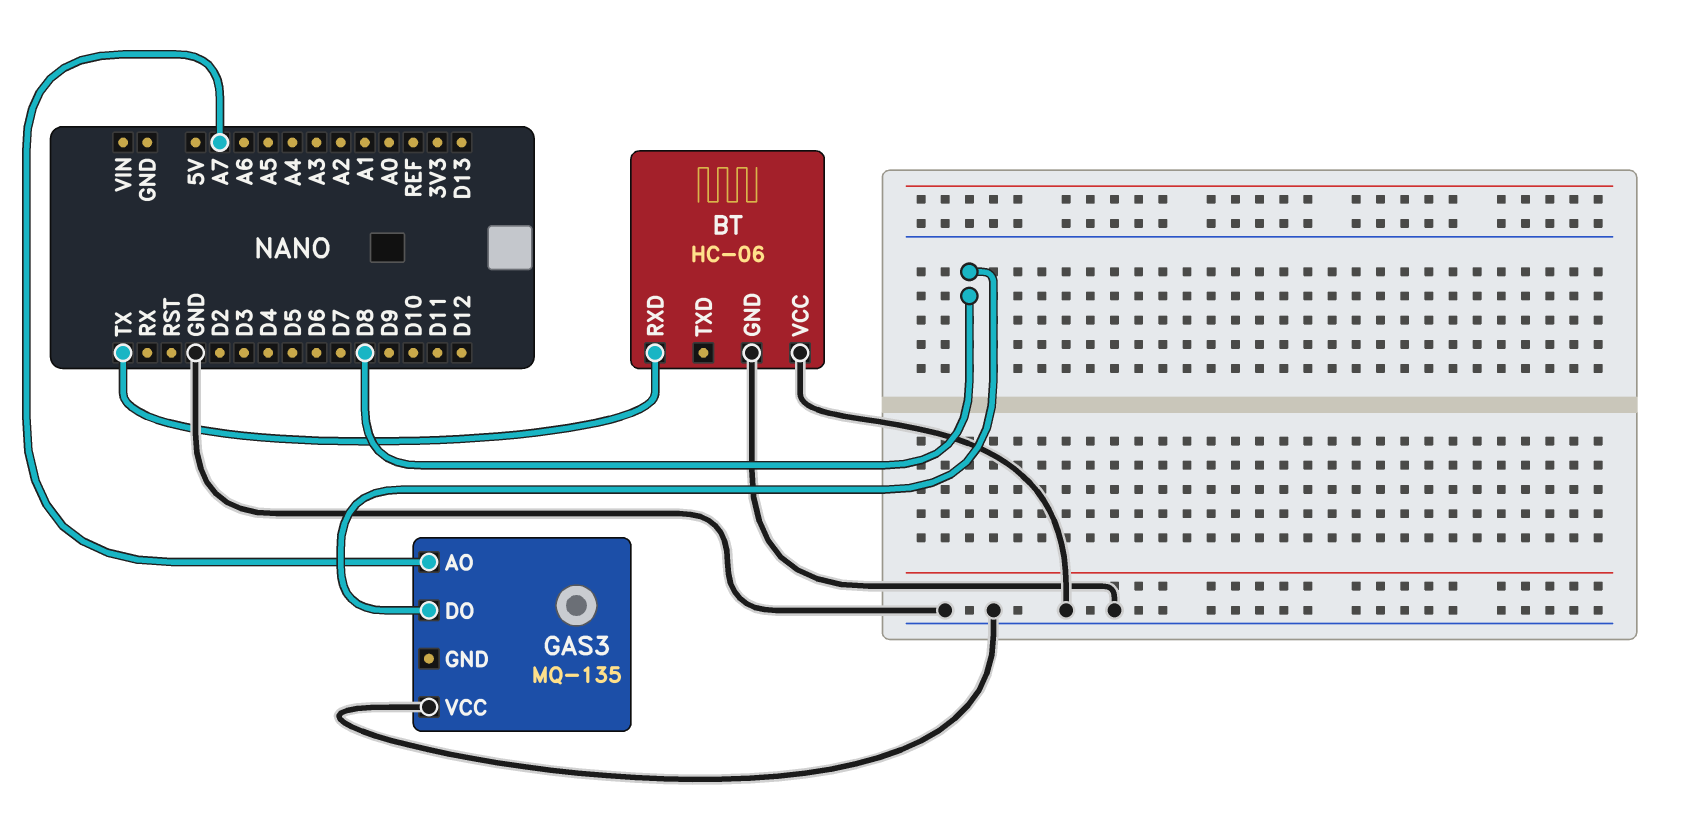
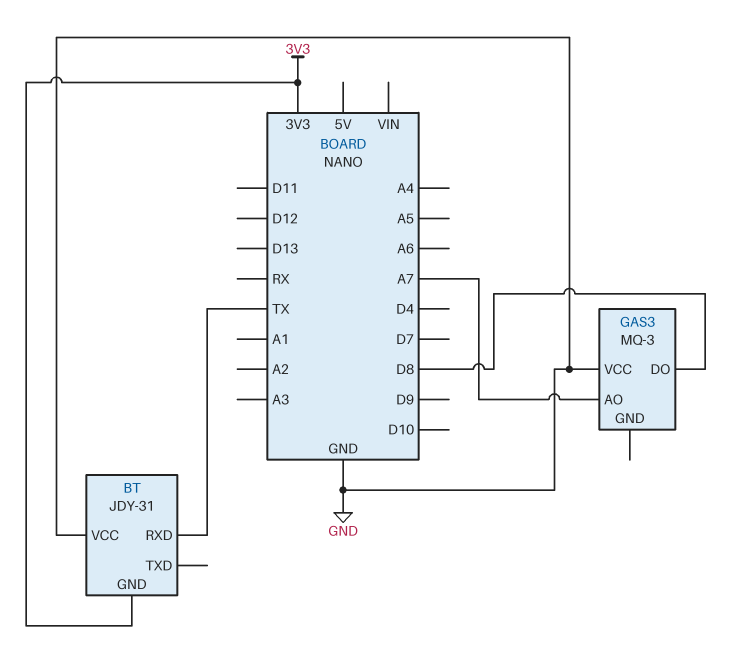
BT: HC-06 -> JDY-31
BT pin GND: GND -> 3V3
GAS3: MQ-135 -> MQ-3

